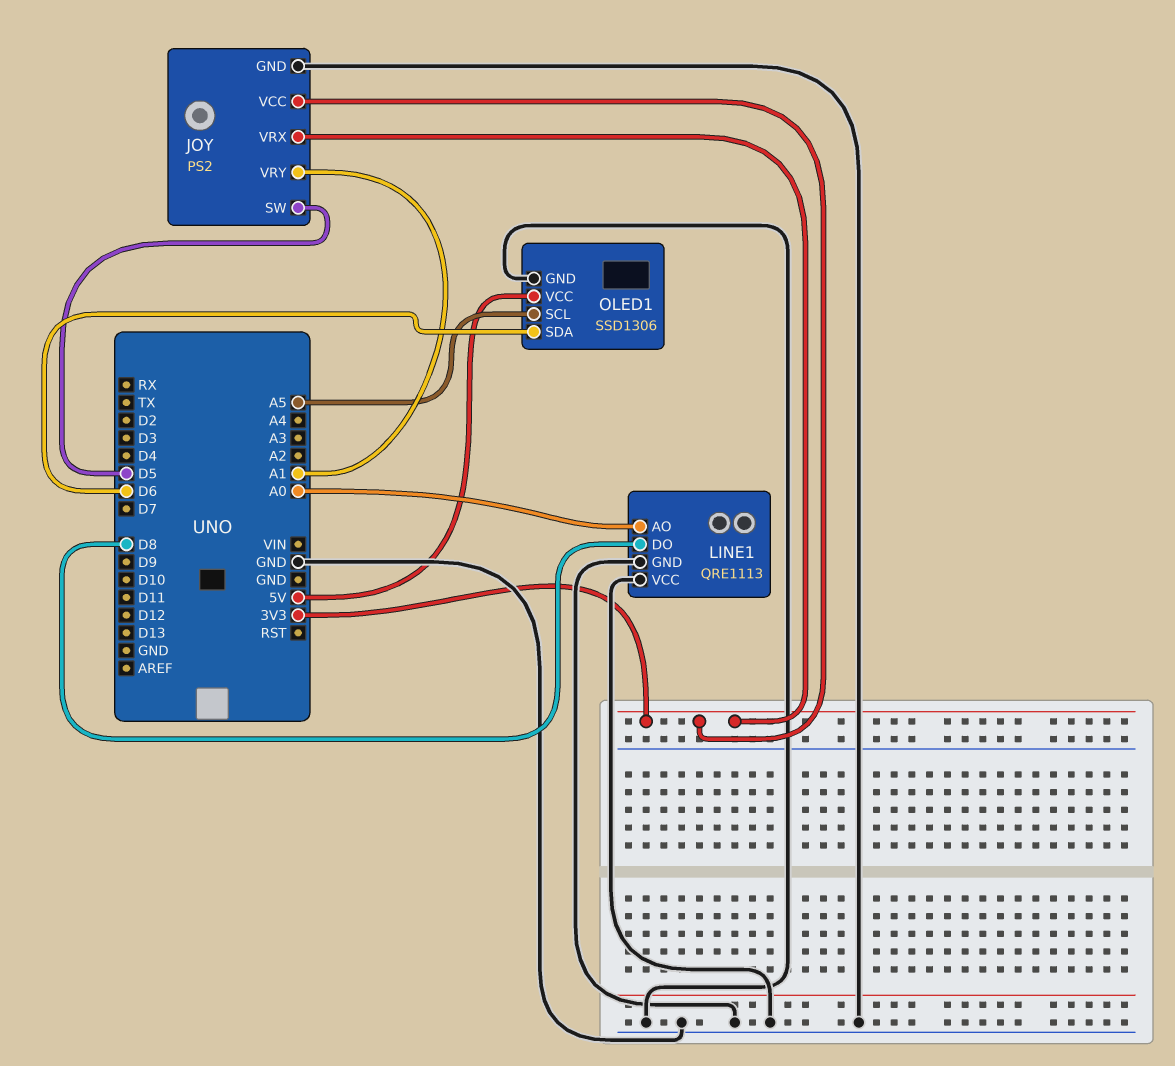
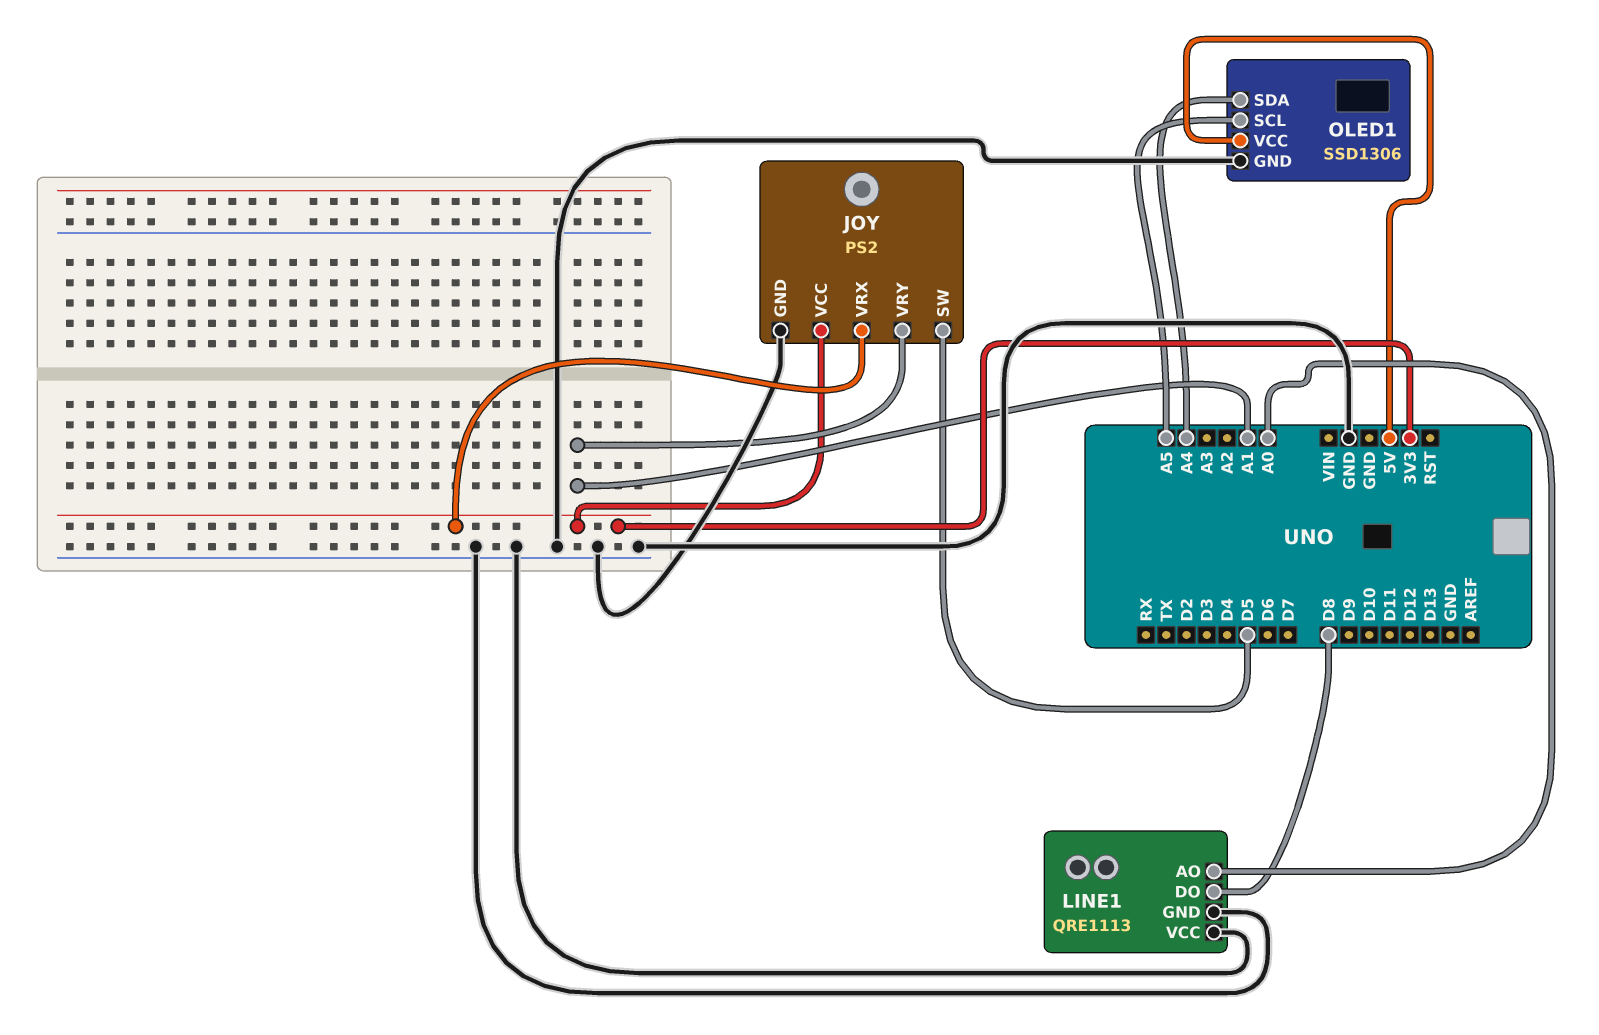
OLED1 pin SDA: D6 -> A4

